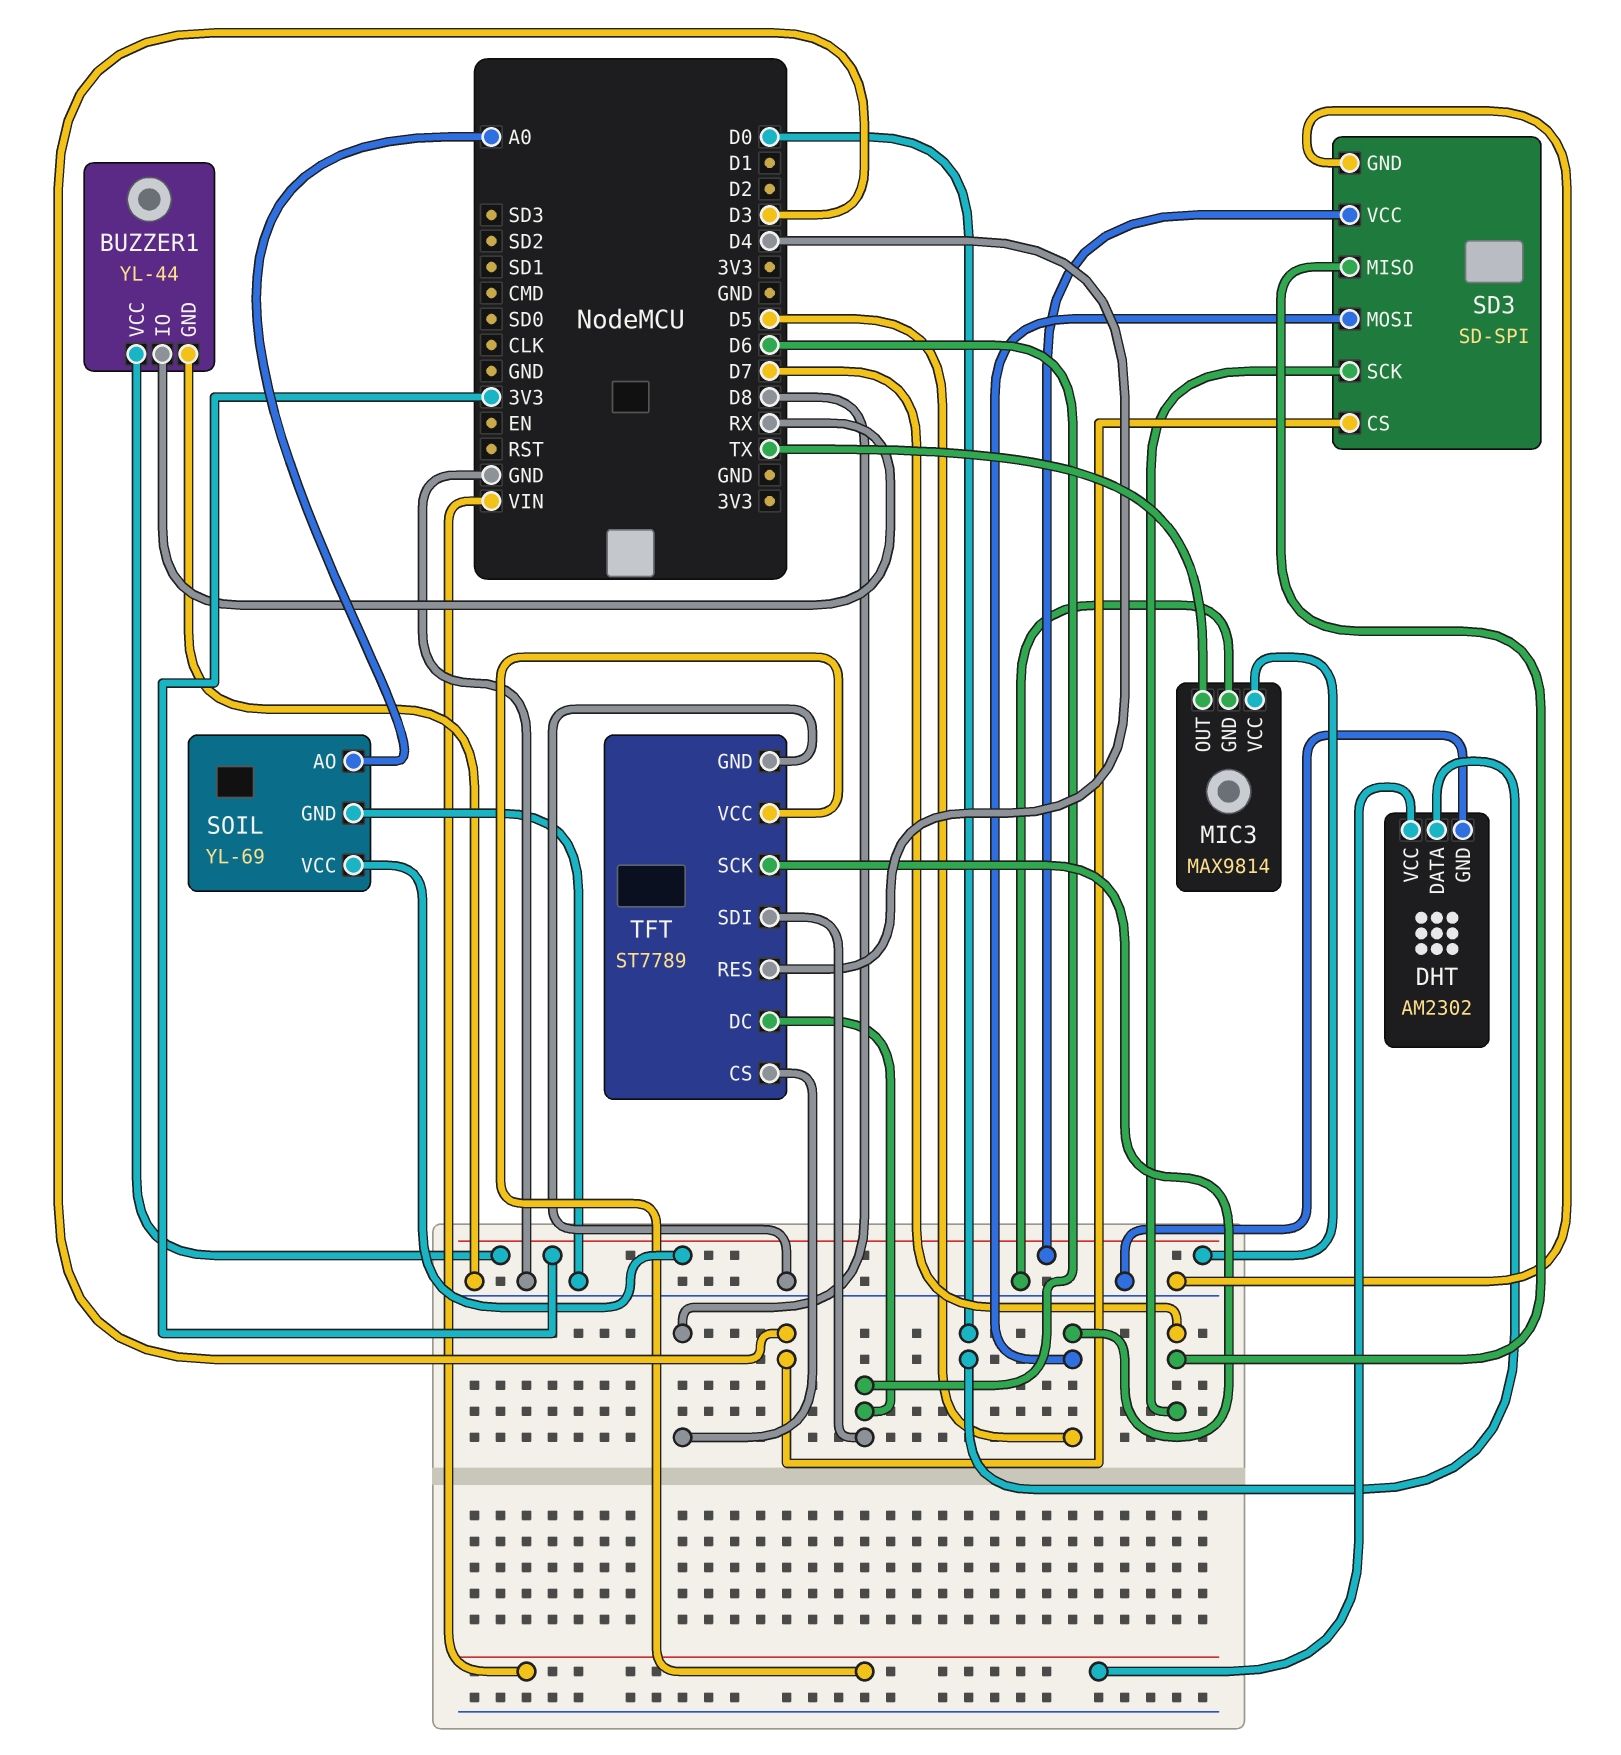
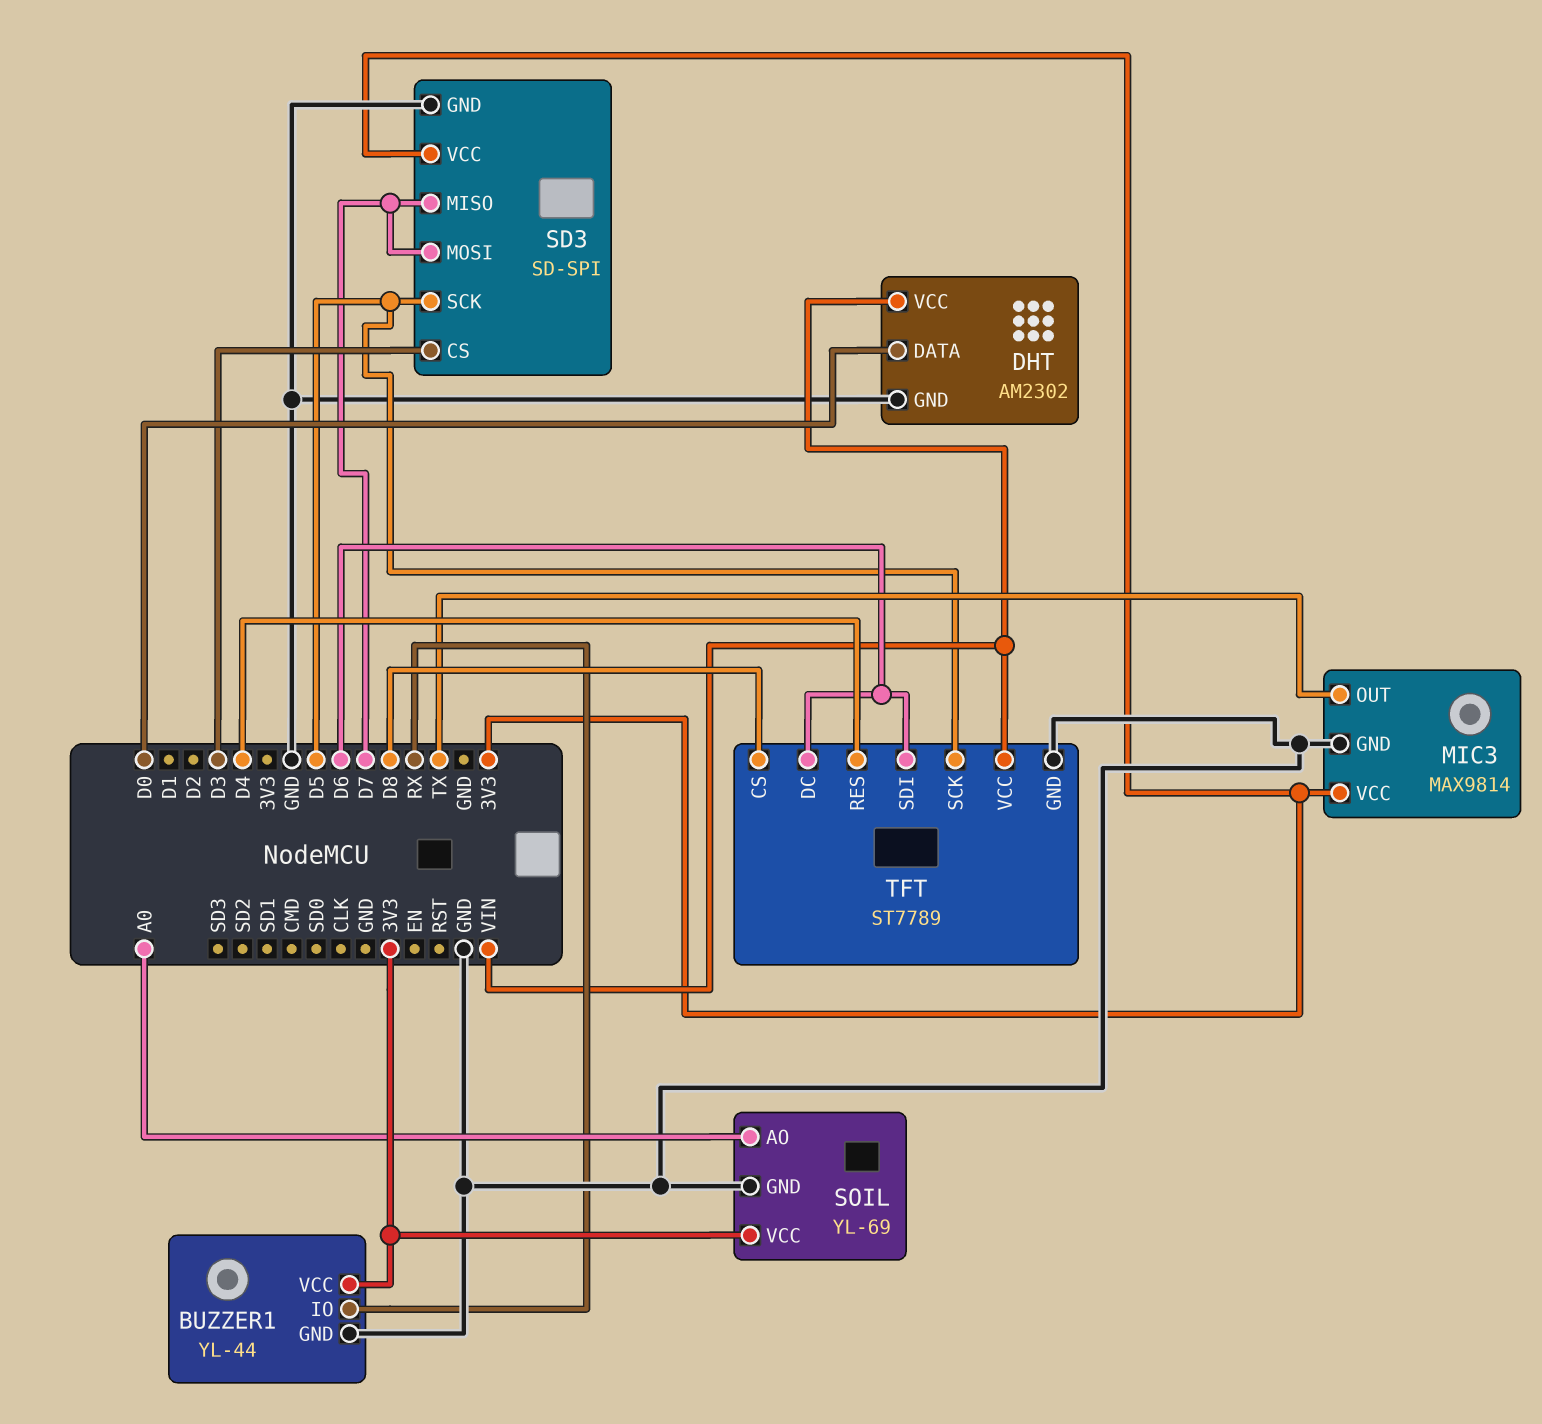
SD3 pin MOSI: D5 -> D7
SD3 pin SCK: D7 -> D5

